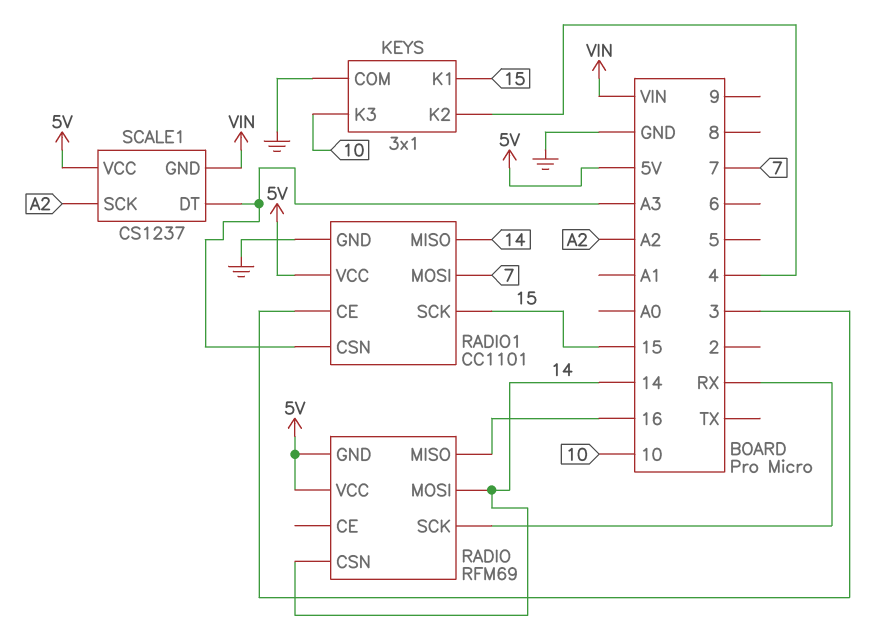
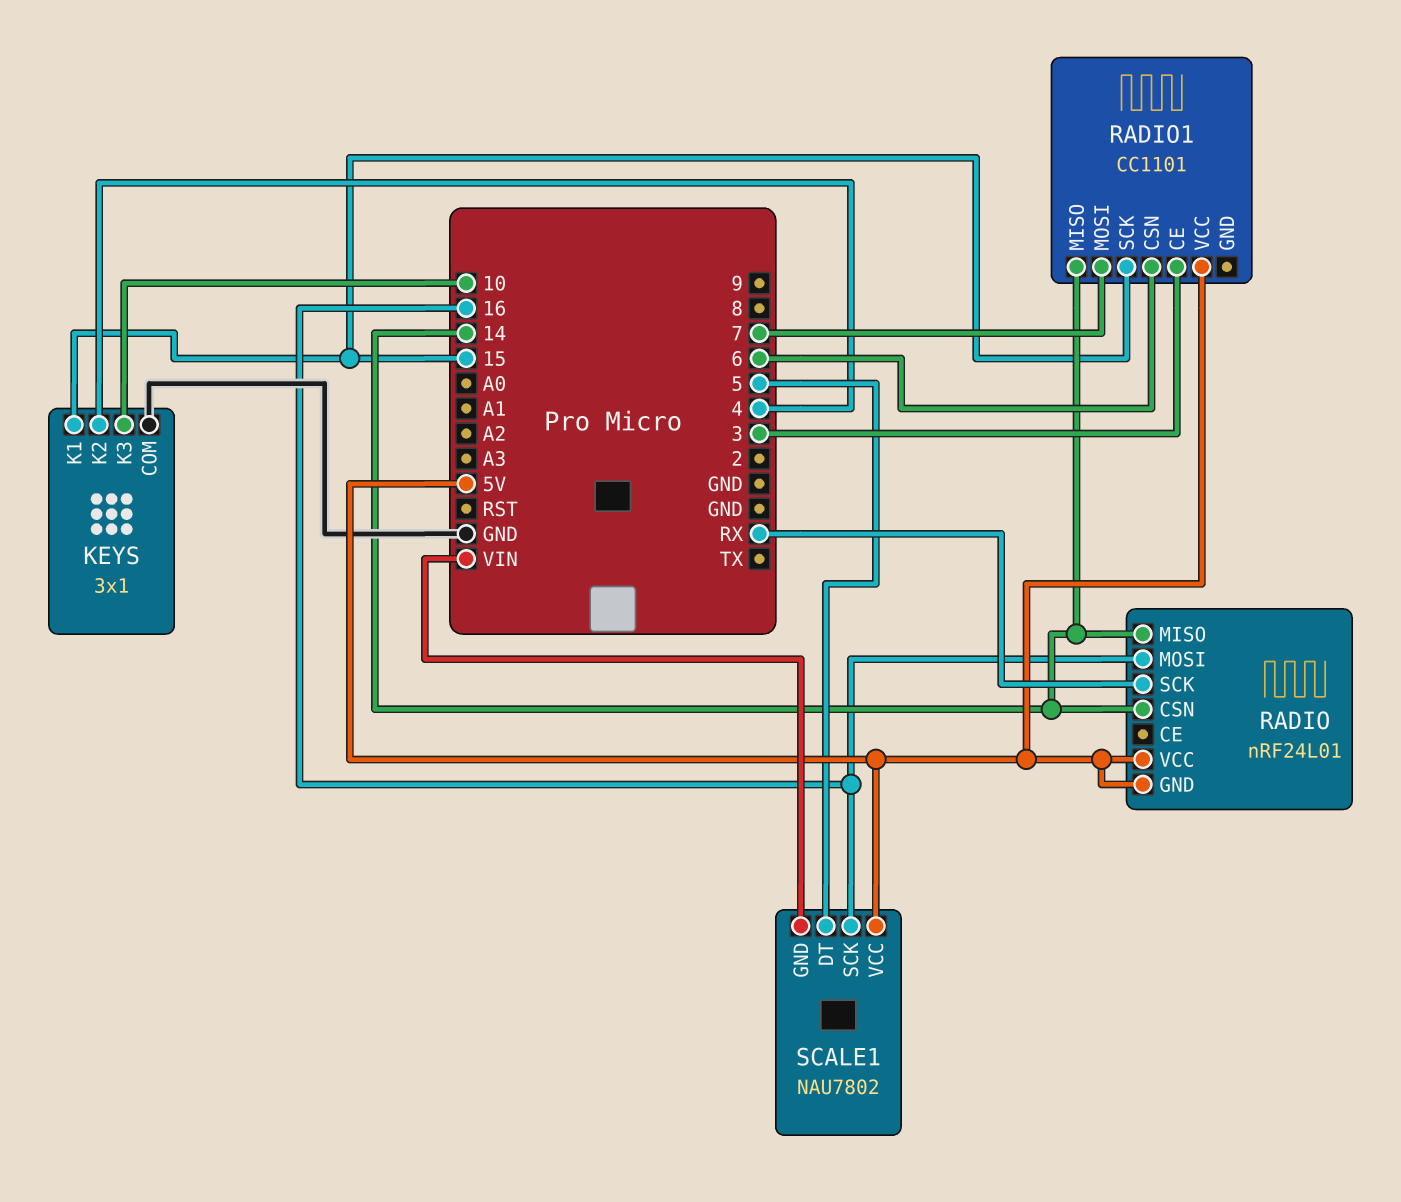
RADIO: RFM69 -> nRF24L01
RADIO pin MISO: 16 -> 14
RADIO pin MOSI: 14 -> 16
RADIO1 pin CSN: A3 -> 6
RADIO1 pin GND: GND -> none
SCALE1: CS1237 -> NAU7802
SCALE1 pin DT: A3 -> 5
SCALE1 pin SCK: A2 -> 16

